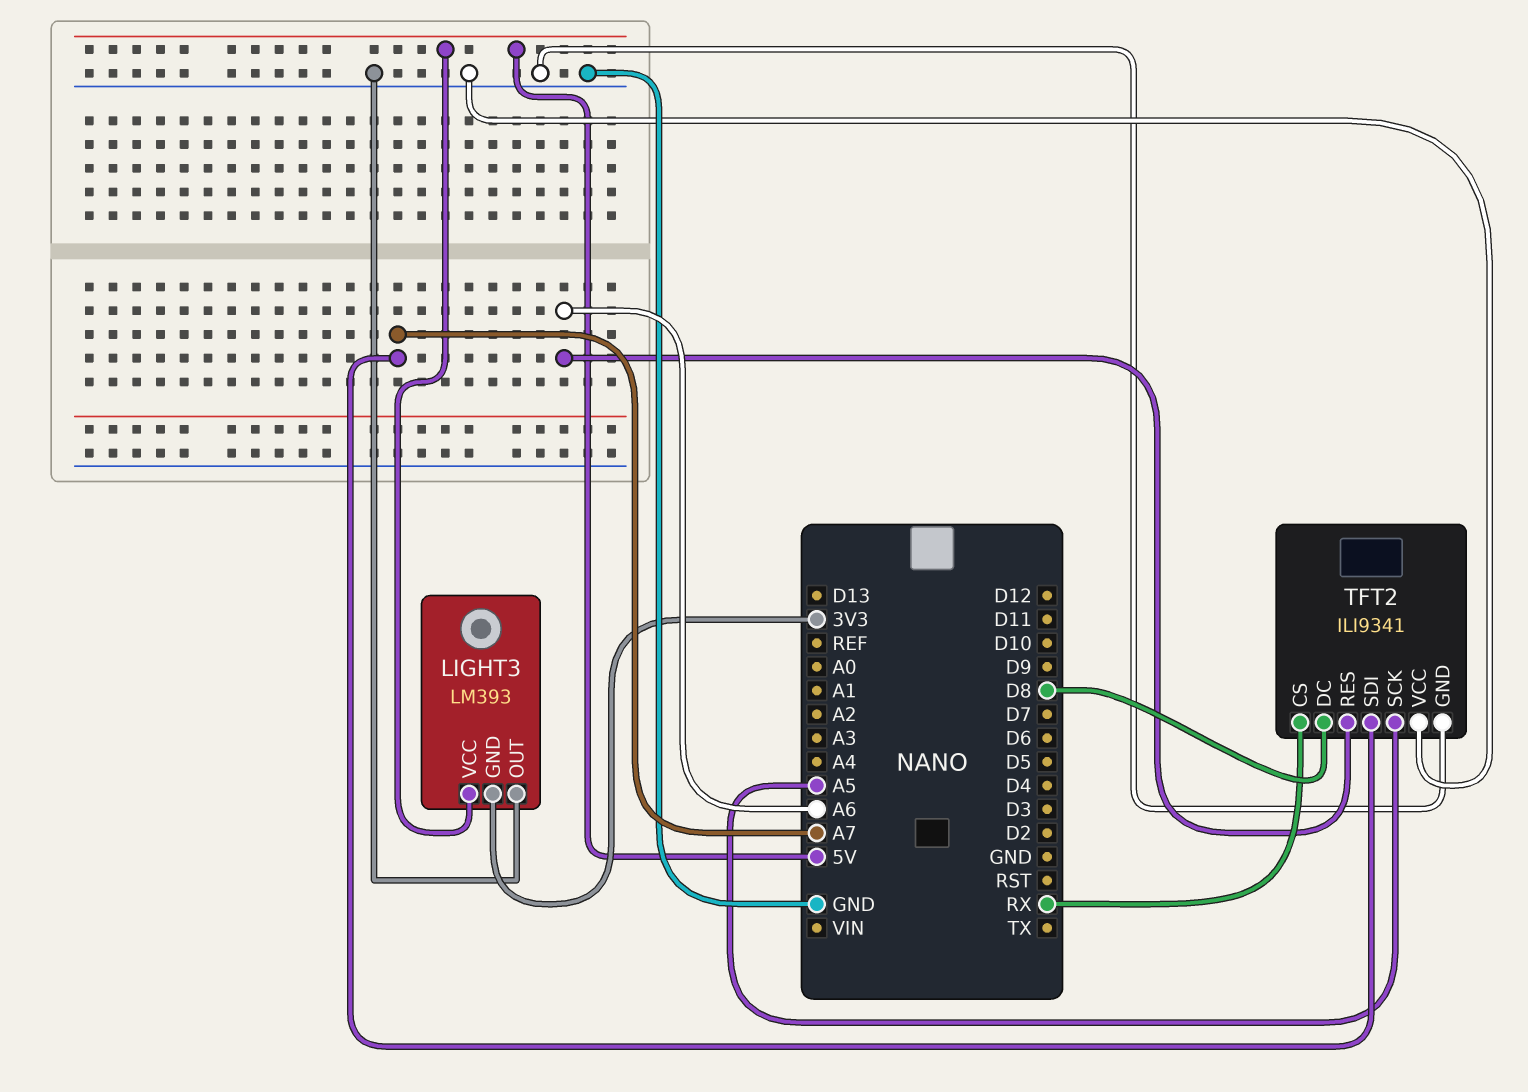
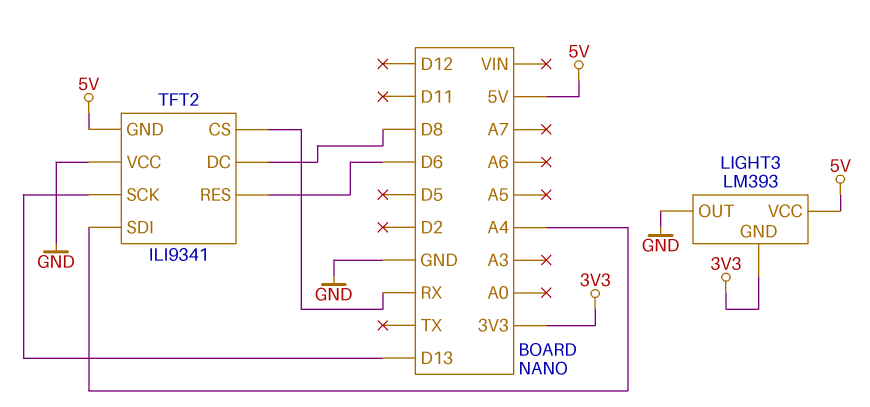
TFT2 pin GND: GND -> 5V
TFT2 pin RES: A6 -> D6
TFT2 pin SCK: A5 -> D13
TFT2 pin SDI: A7 -> A4

